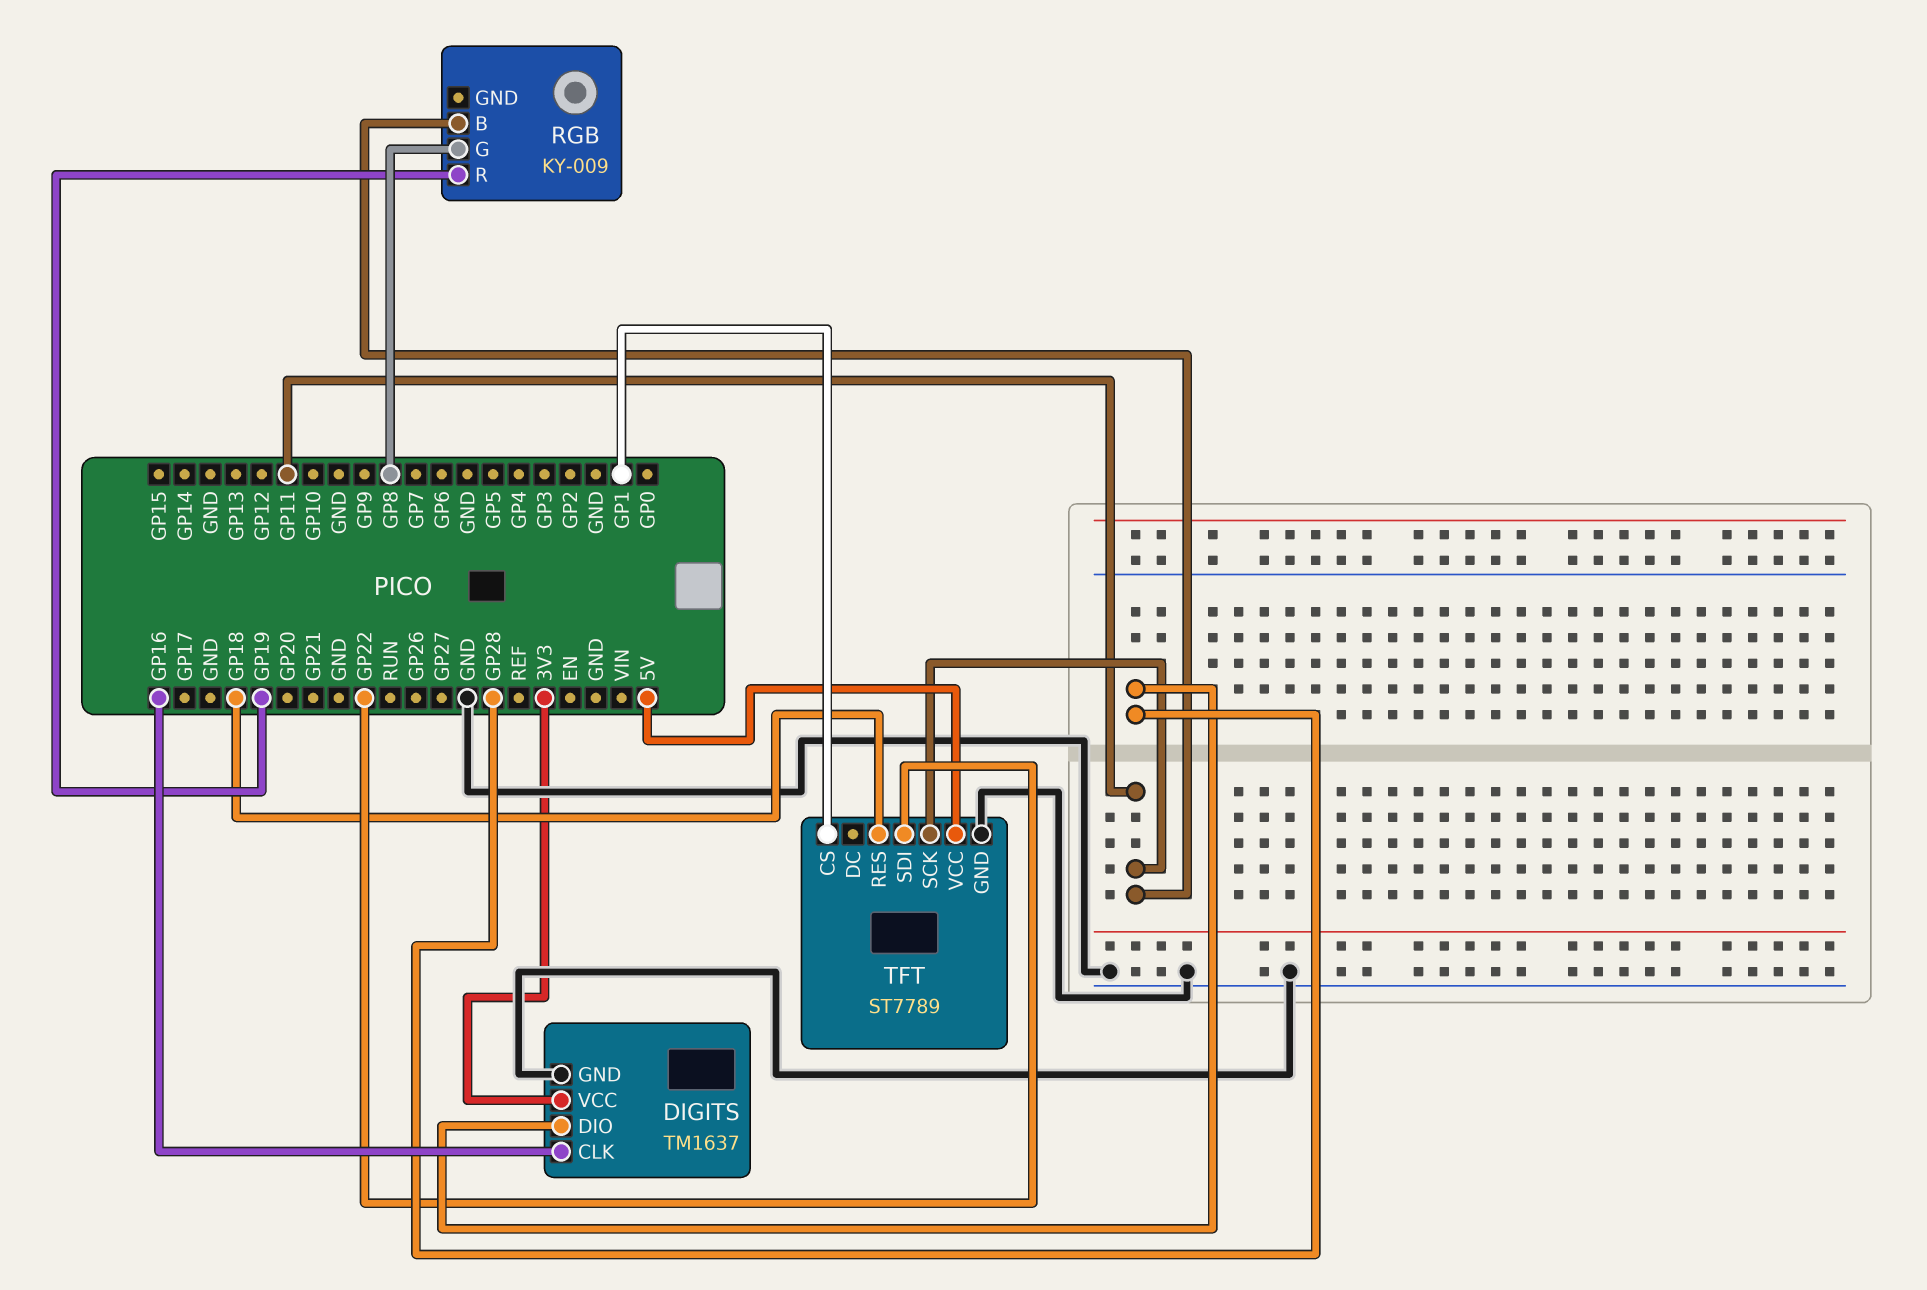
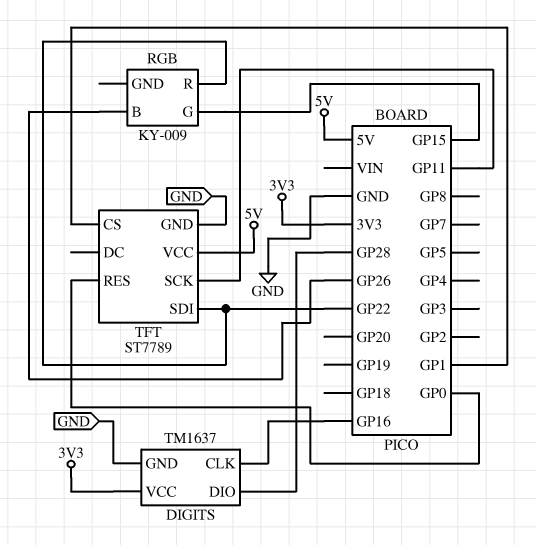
RGB pin B: GP11 -> GP26
RGB pin G: GP8 -> GP15
RGB pin R: GP19 -> GP22
TFT pin RES: GP18 -> GP0

